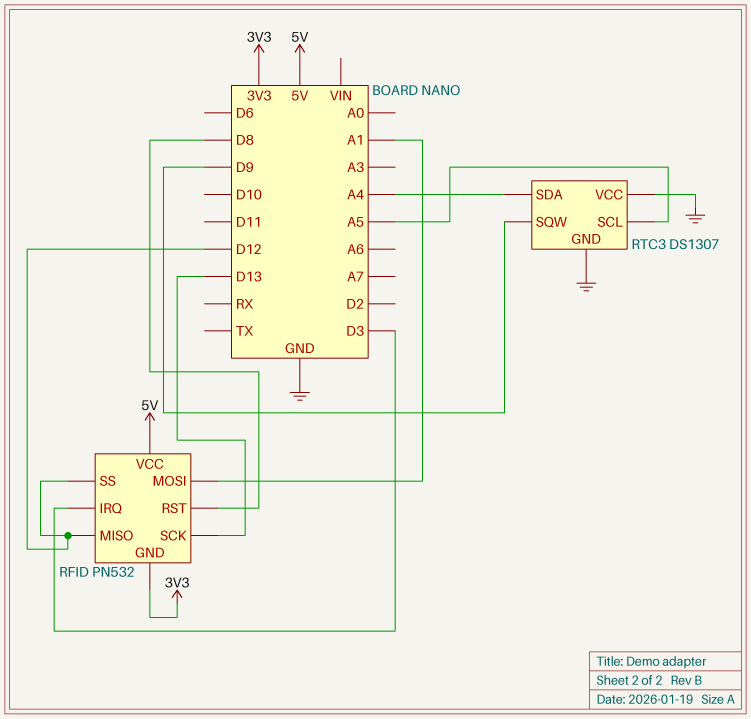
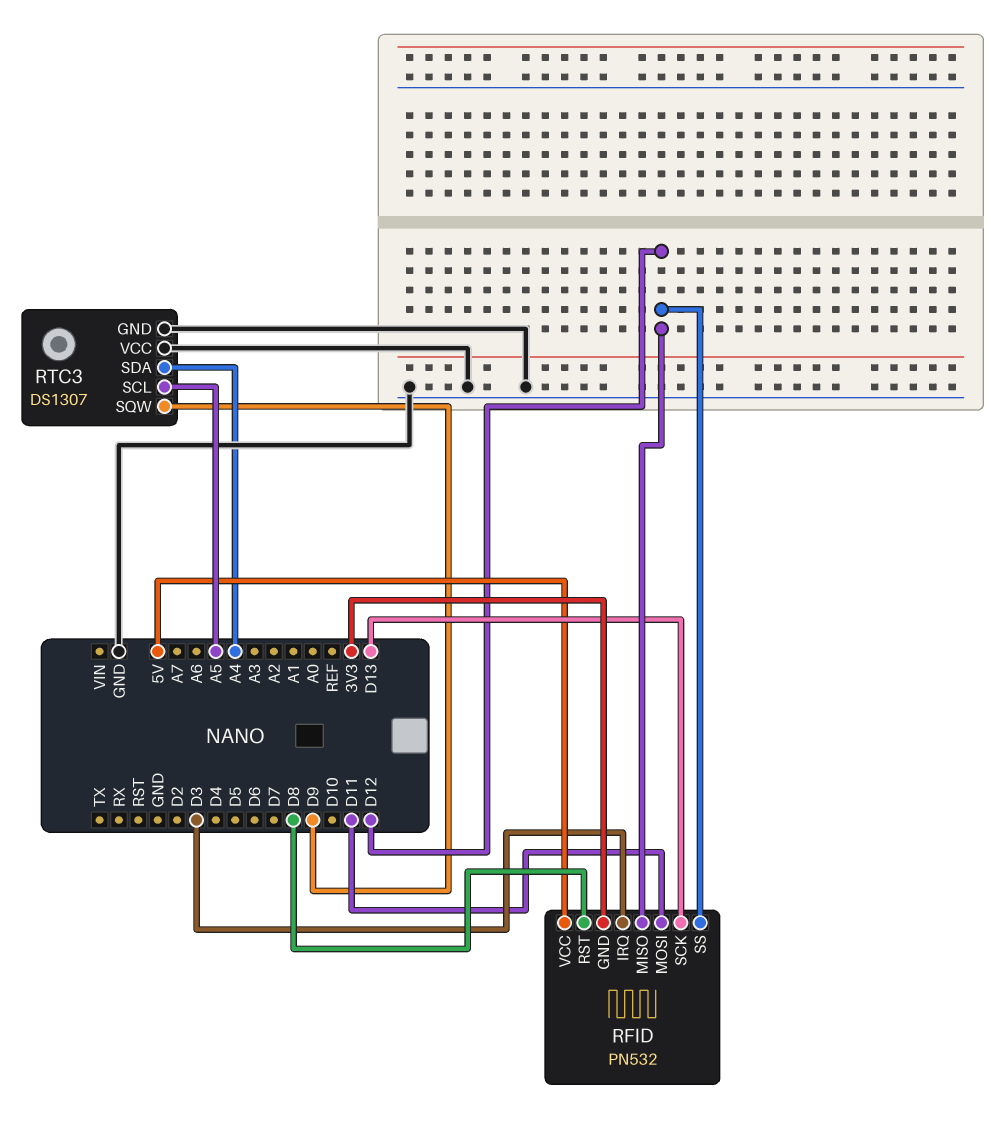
RFID pin MOSI: A1 -> D11

